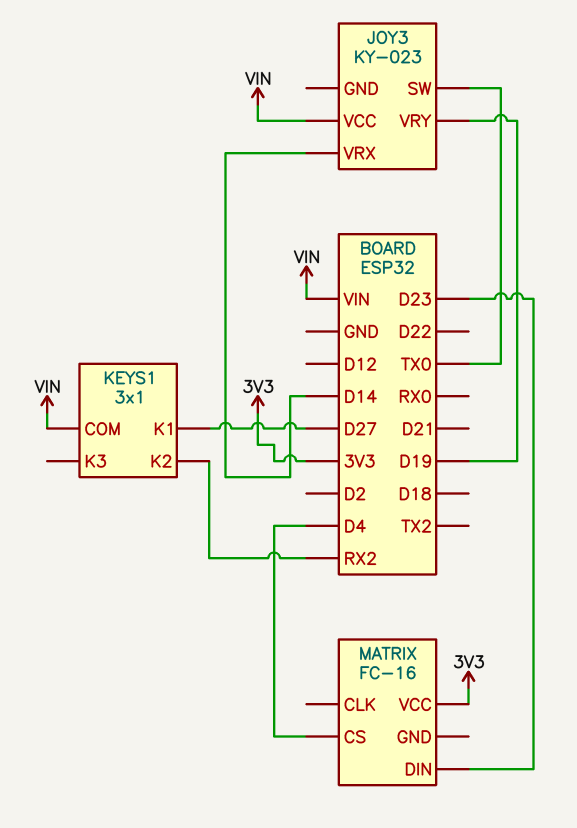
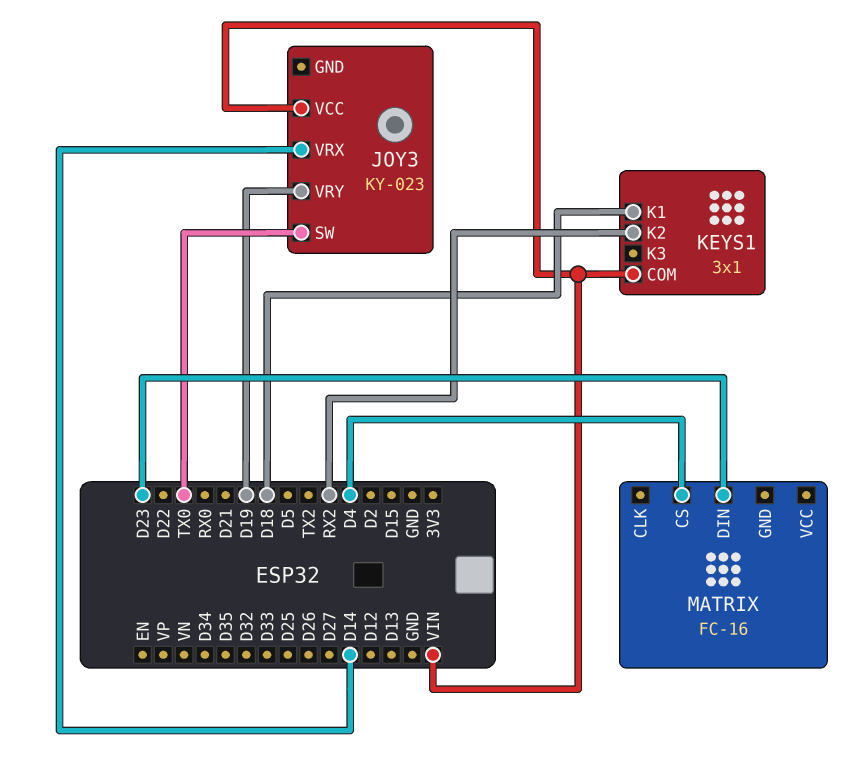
KEYS1 pin K1: D27 -> D18
MATRIX pin VCC: 3V3 -> none

